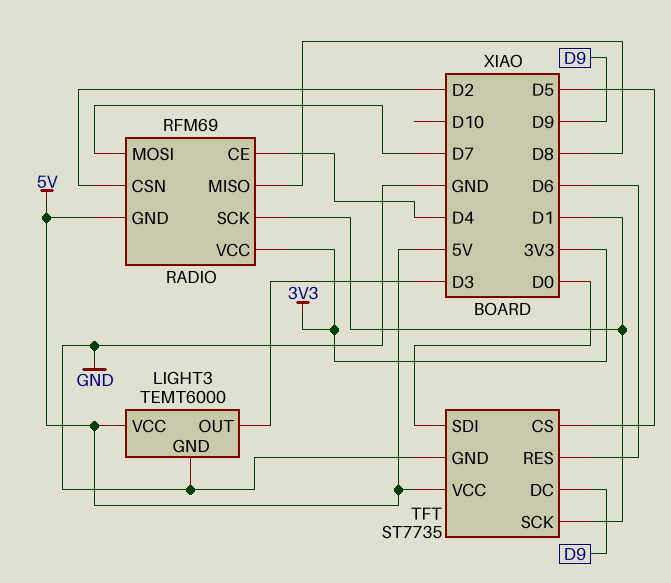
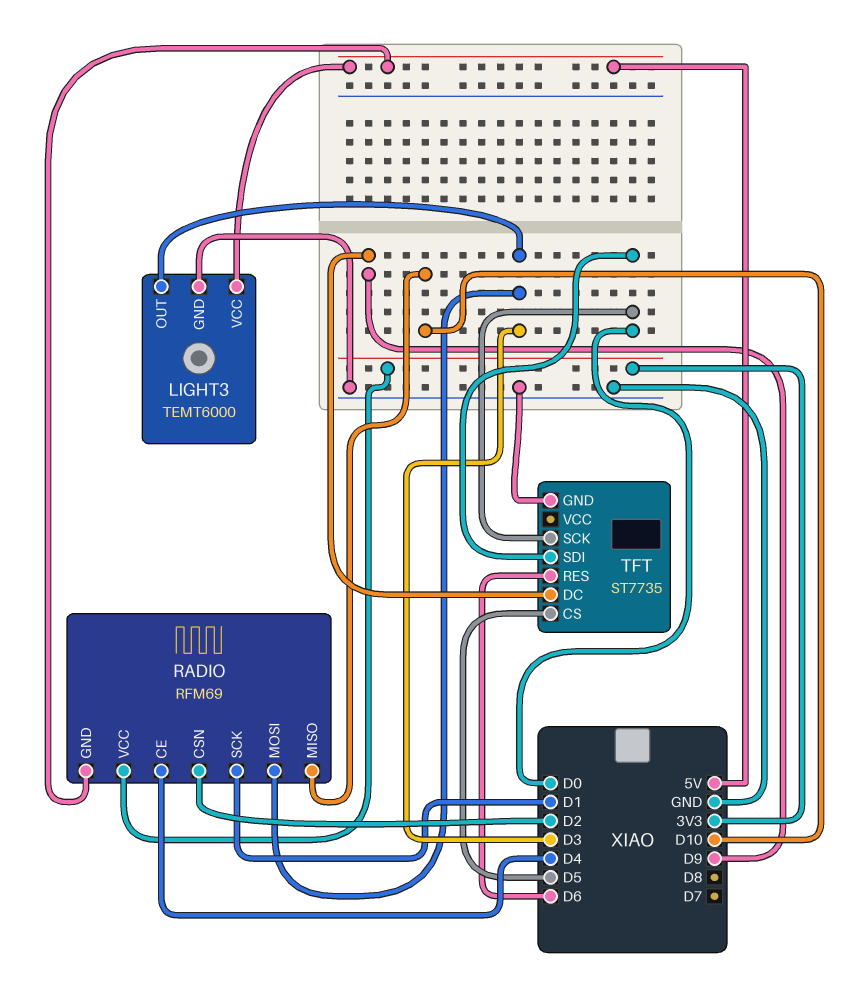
RADIO pin MISO: D8 -> D10
RADIO pin MOSI: D7 -> D3
TFT pin SCK: D1 -> D0
TFT pin VCC: 5V -> none

